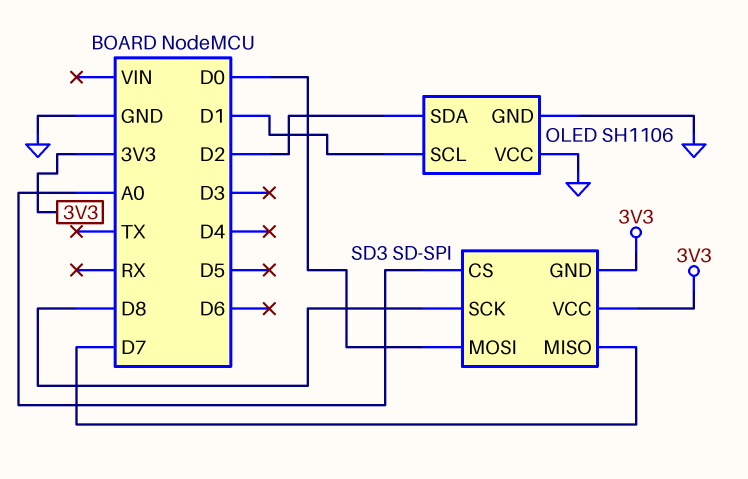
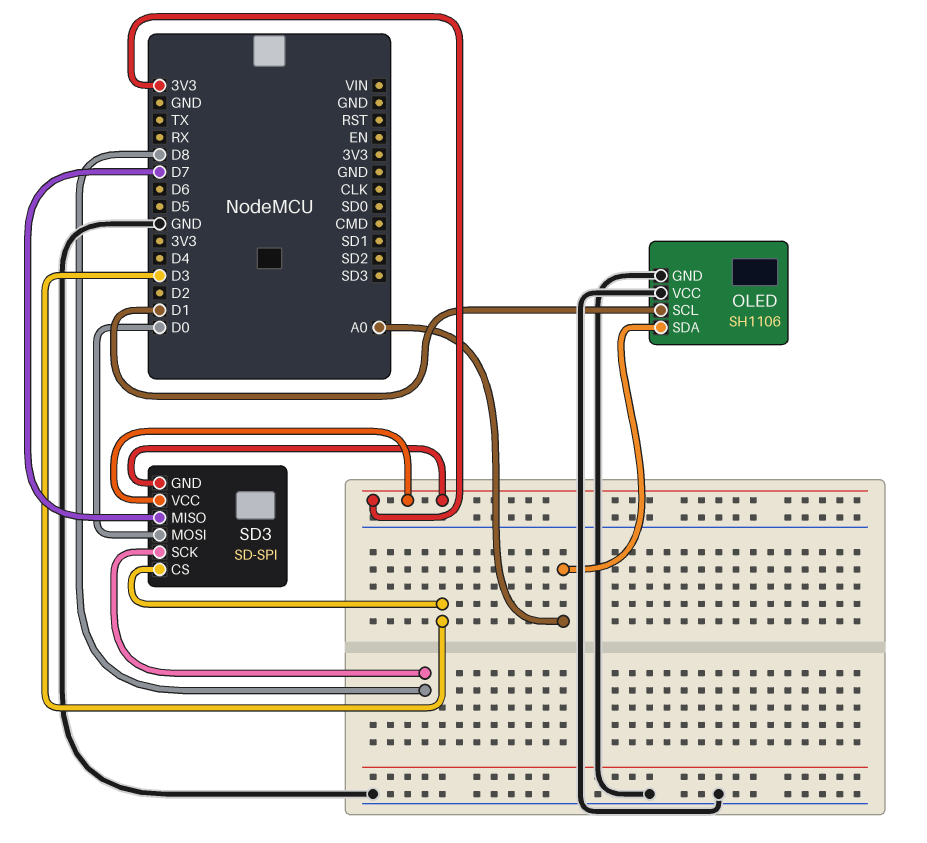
OLED pin SDA: D2 -> A0
SD3 pin CS: A0 -> D3

